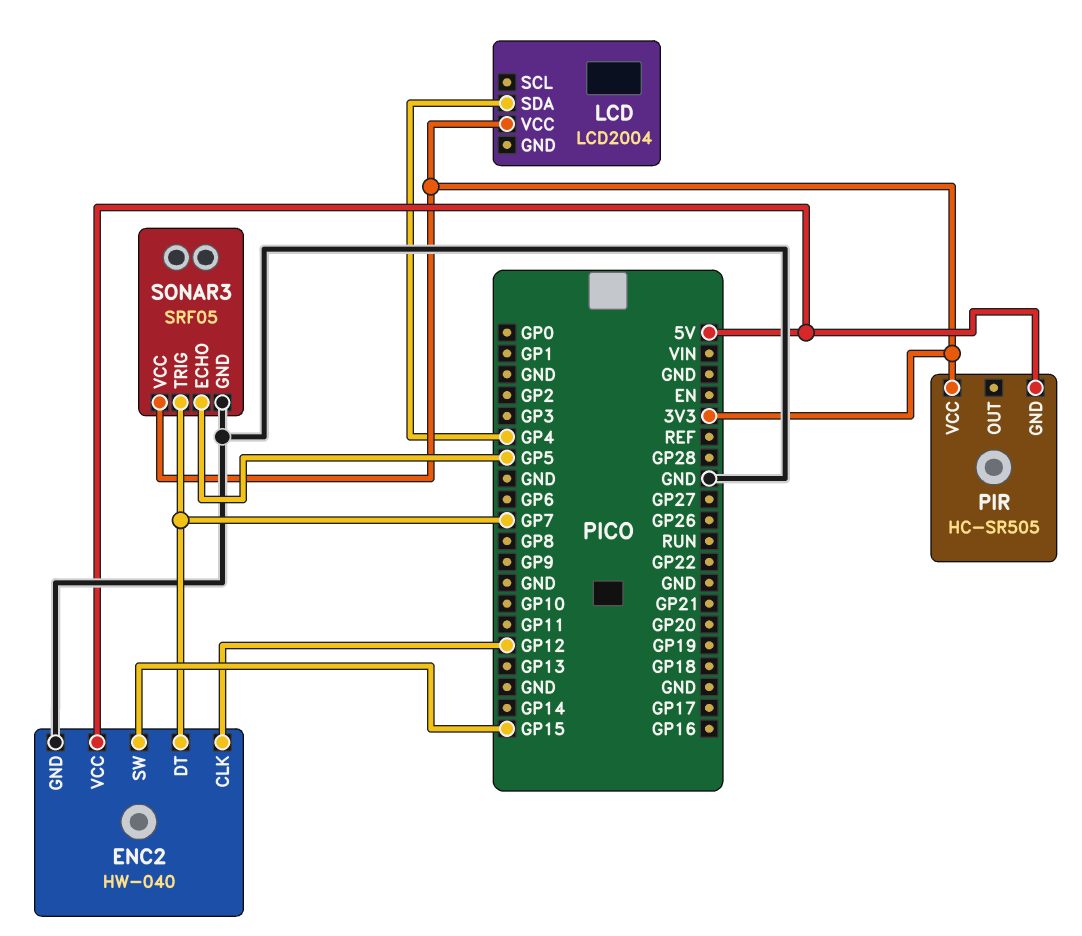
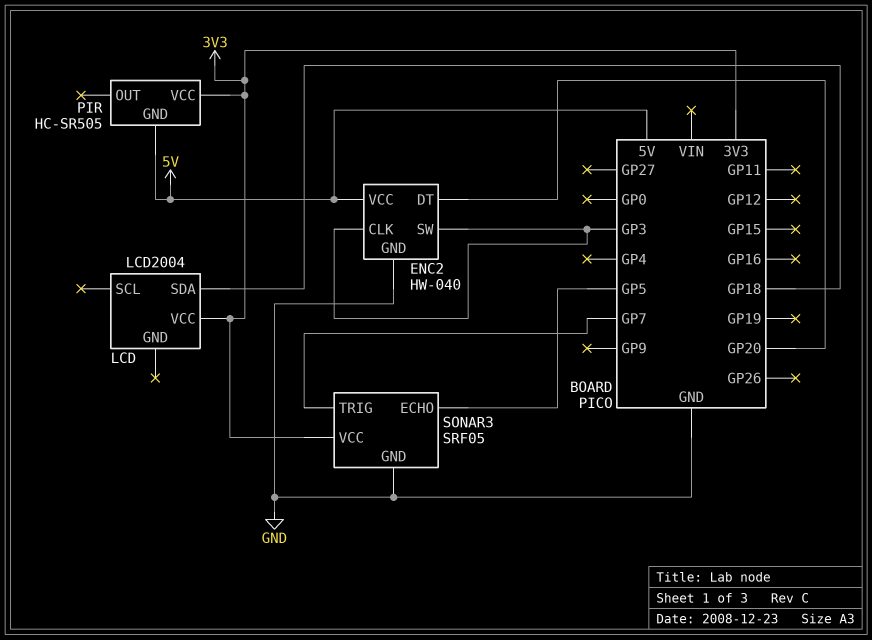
ENC2 pin CLK: GP12 -> GP3
ENC2 pin DT: GP7 -> GP20
ENC2 pin SW: GP15 -> GP3
LCD pin SDA: GP4 -> GP18

